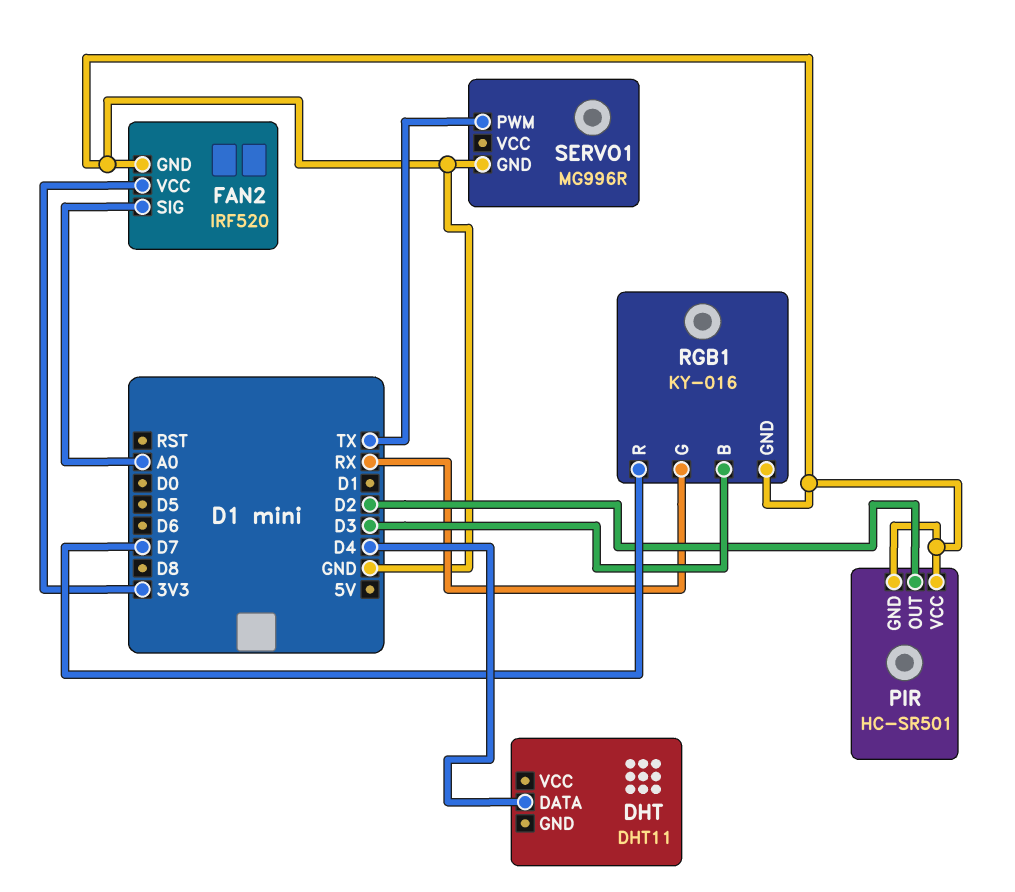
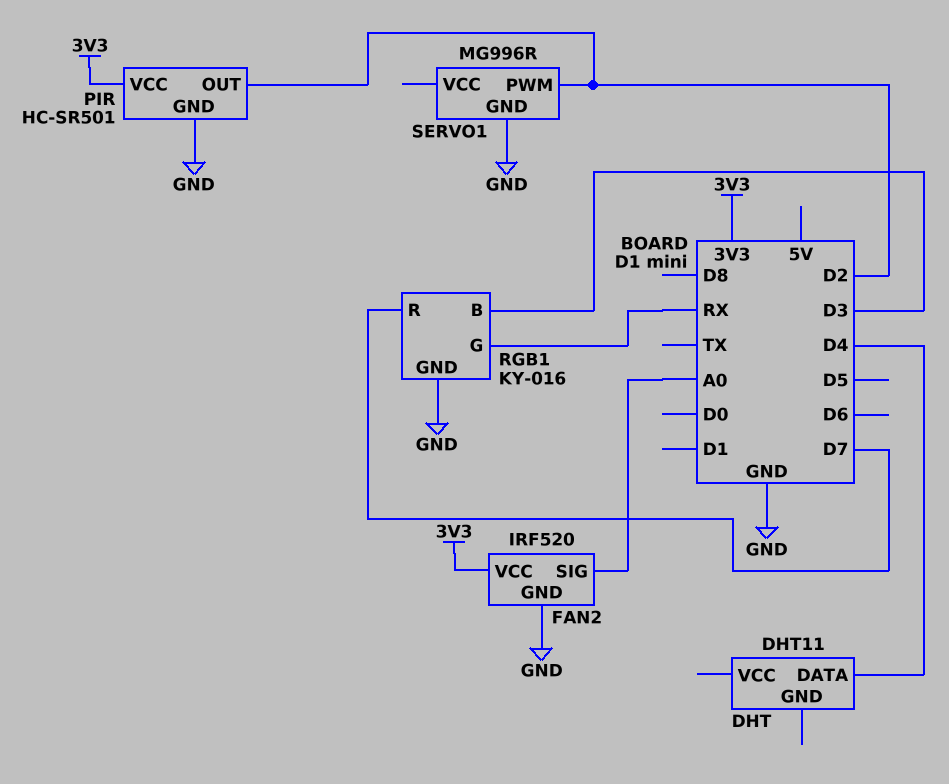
PIR pin VCC: GND -> 3V3
SERVO1 pin PWM: TX -> D2

